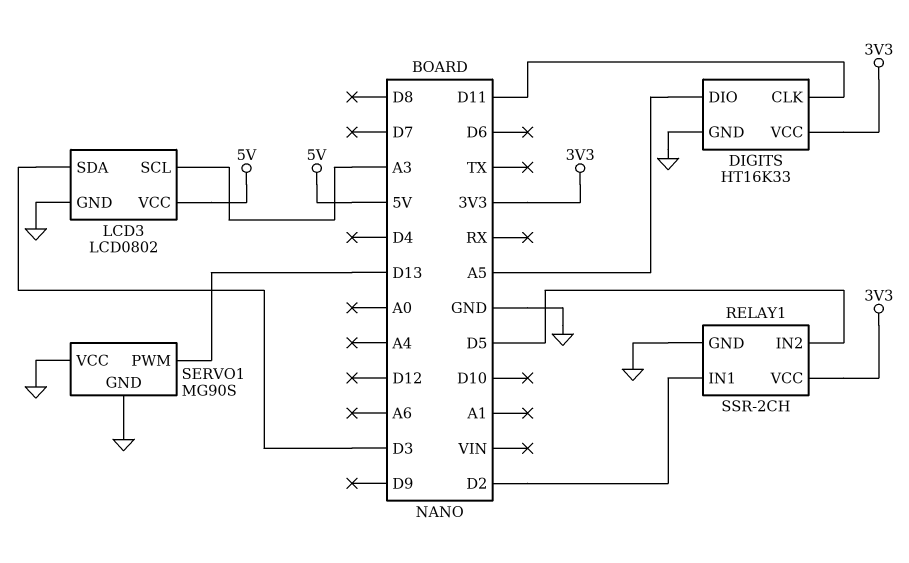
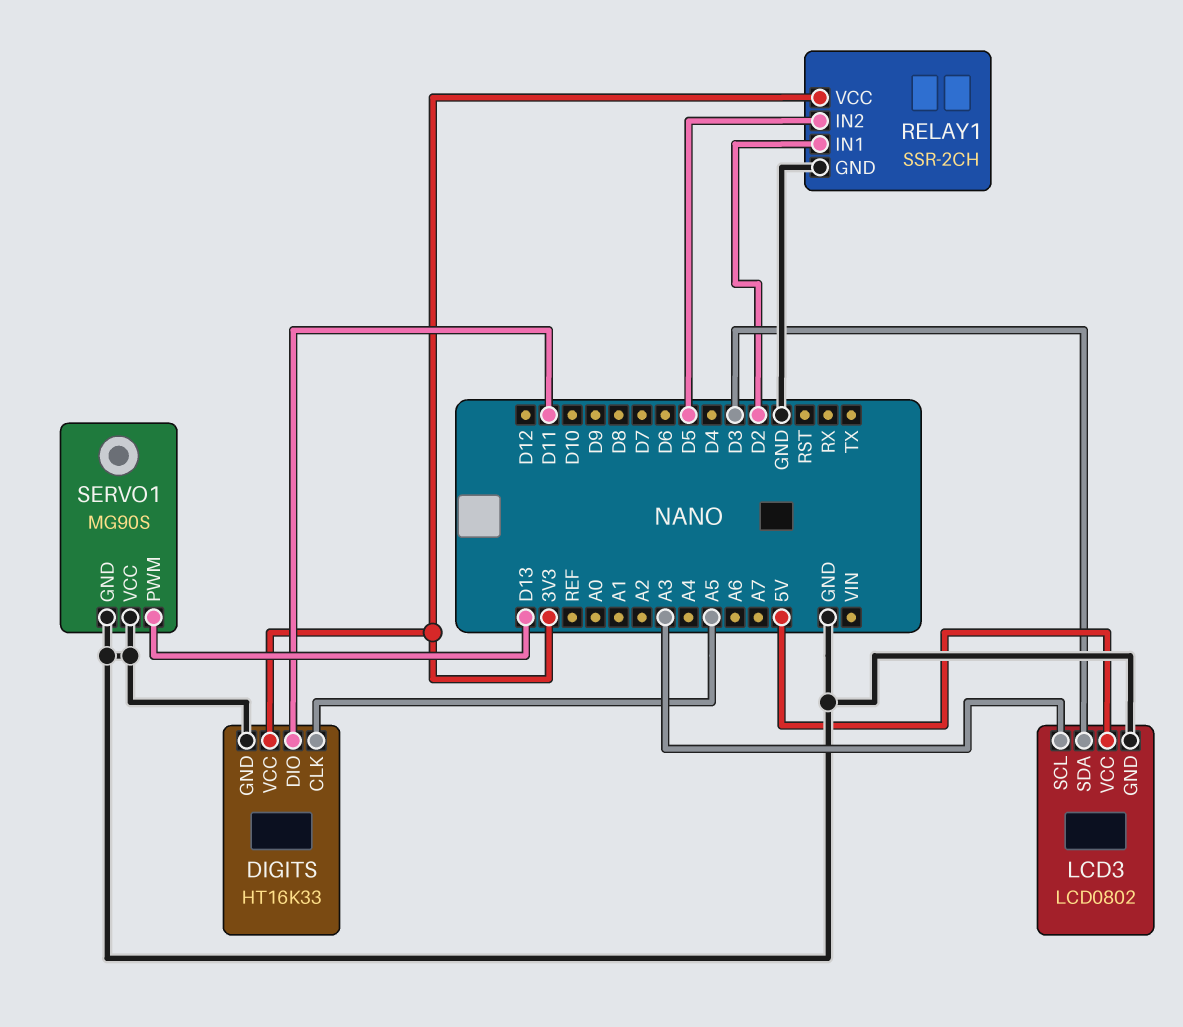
DIGITS pin CLK: D11 -> A5
DIGITS pin DIO: A5 -> D11

